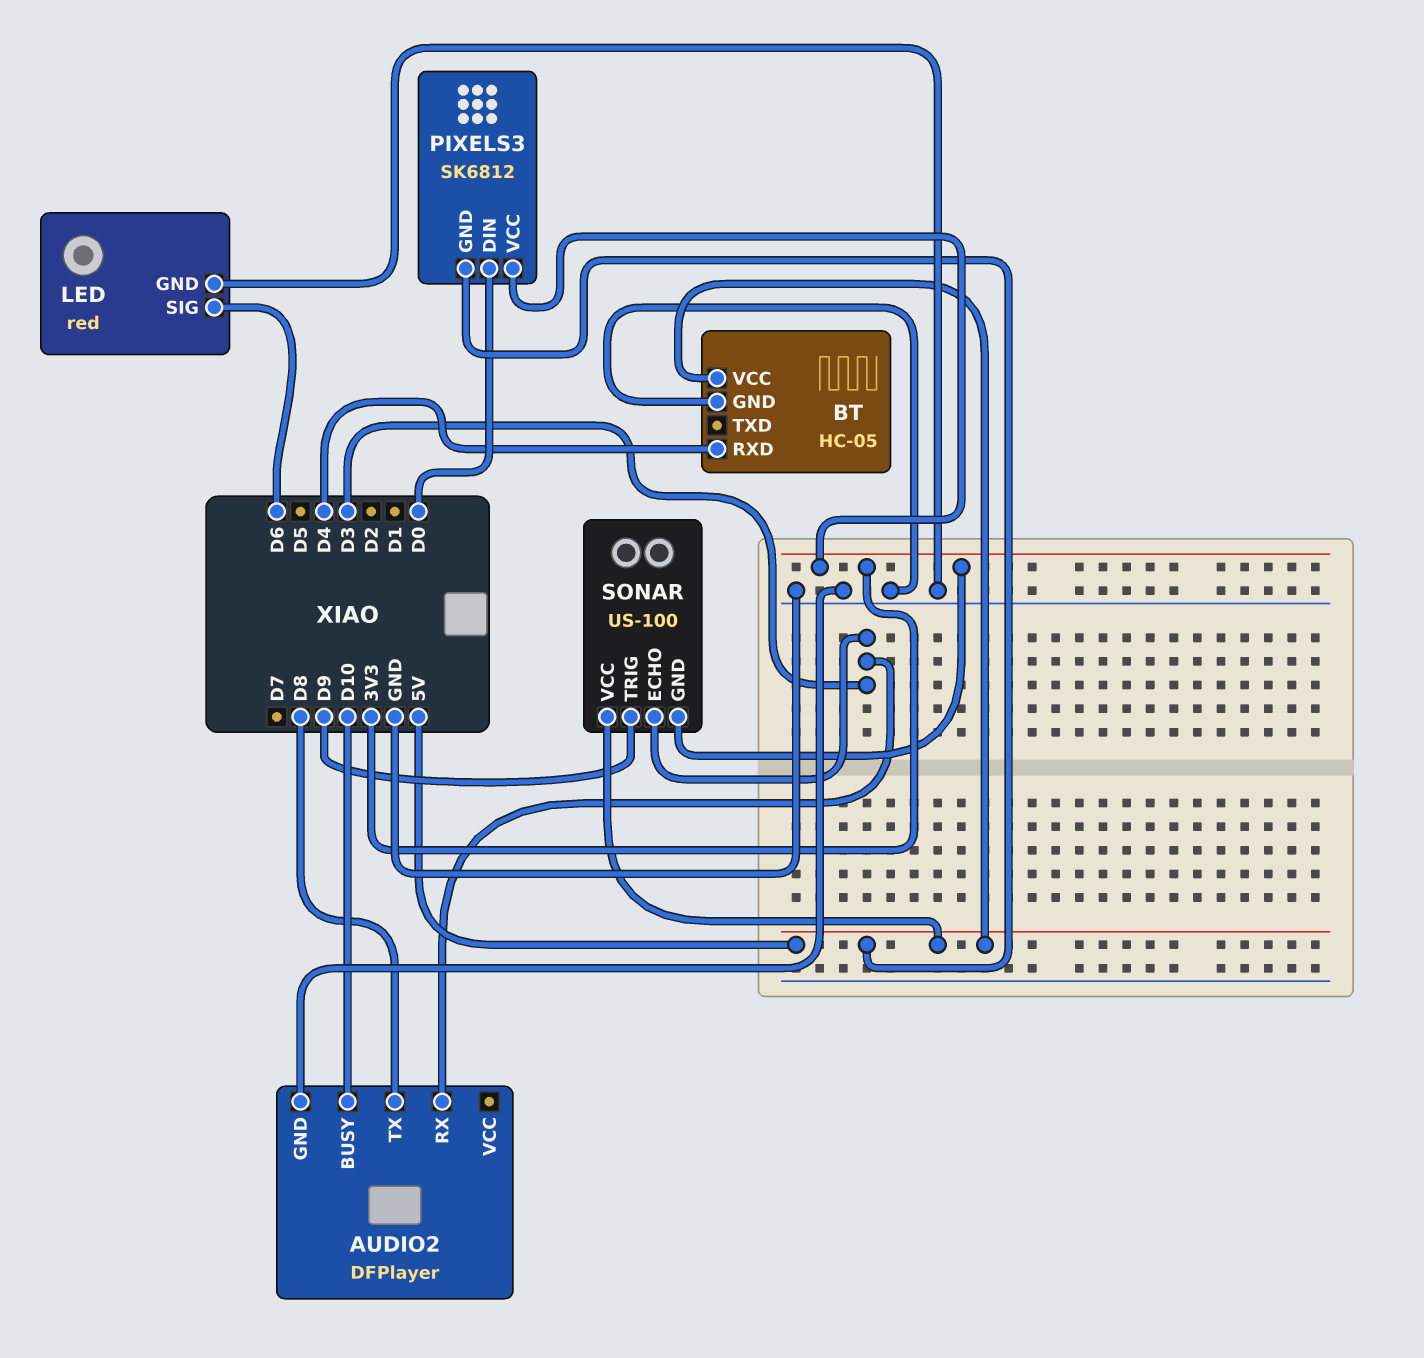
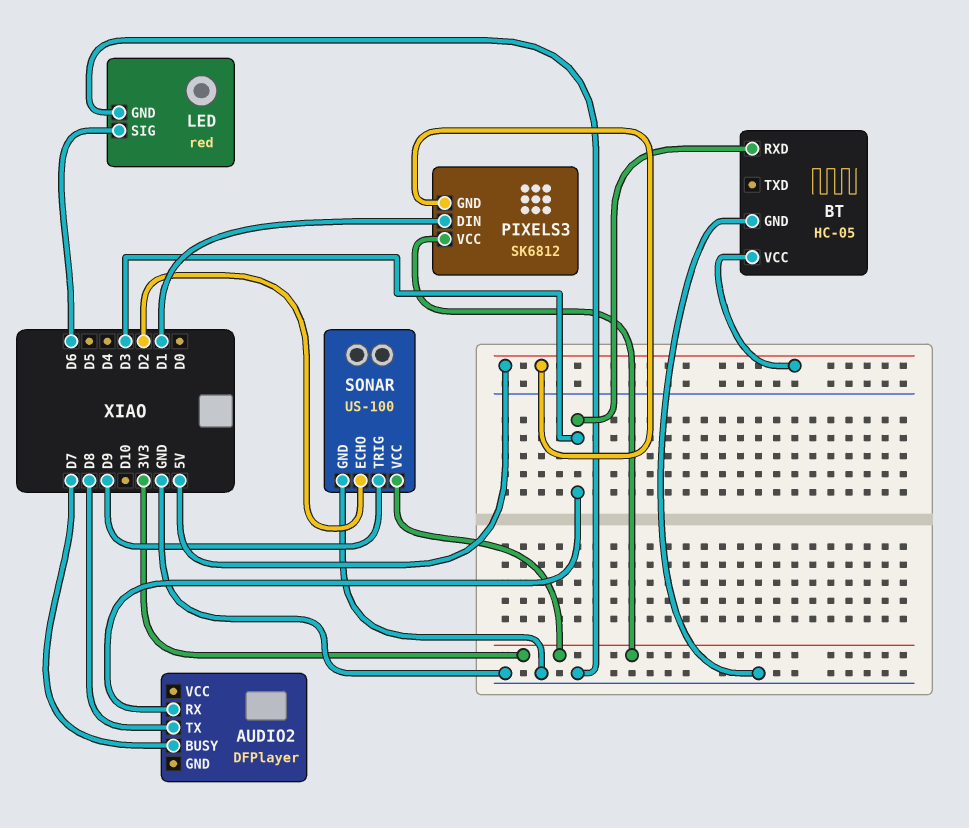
AUDIO2 pin BUSY: D10 -> D7
AUDIO2 pin GND: GND -> none
BT pin RXD: D4 -> D3
PIXELS3 pin DIN: D0 -> D1
SONAR pin ECHO: D3 -> D2
SONAR pin GND: 3V3 -> GND
SONAR pin VCC: 5V -> 3V3

